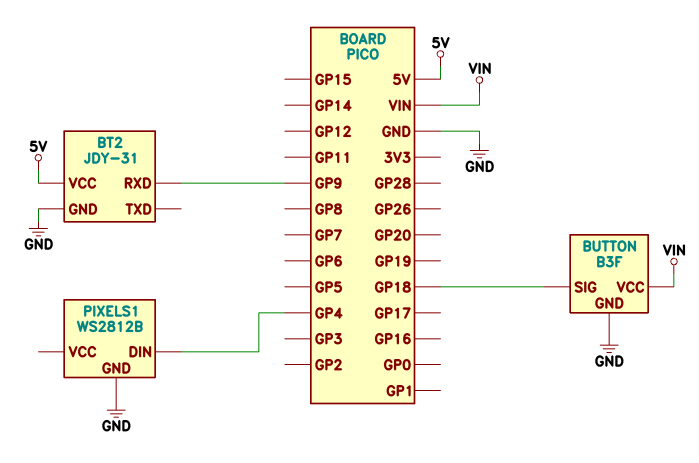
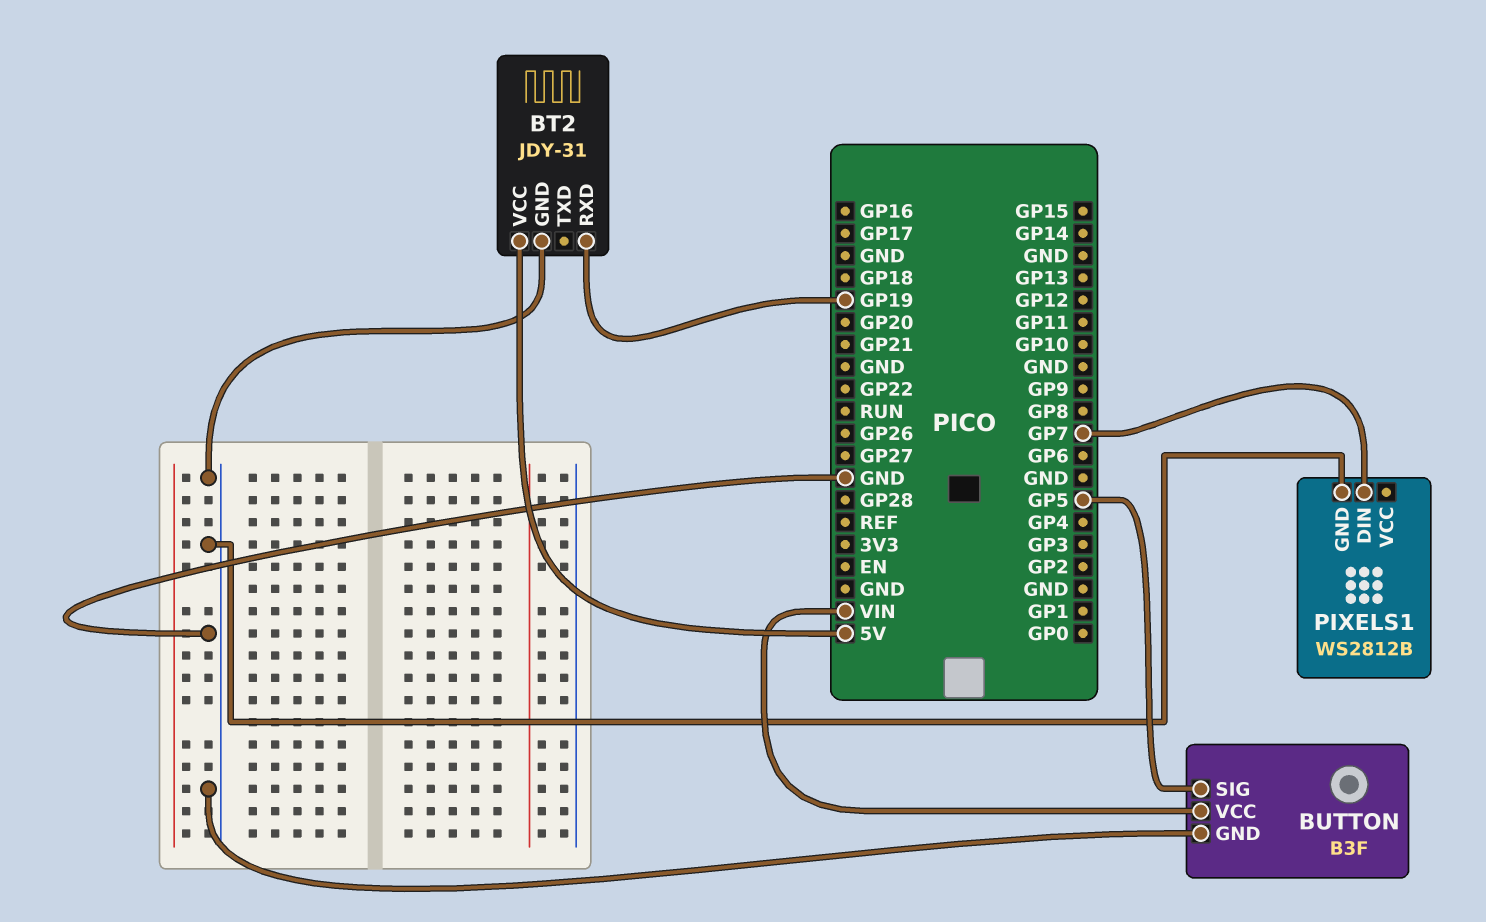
BT2 pin RXD: GP9 -> GP19
BUTTON pin SIG: GP18 -> GP5
PIXELS1 pin DIN: GP4 -> GP7

